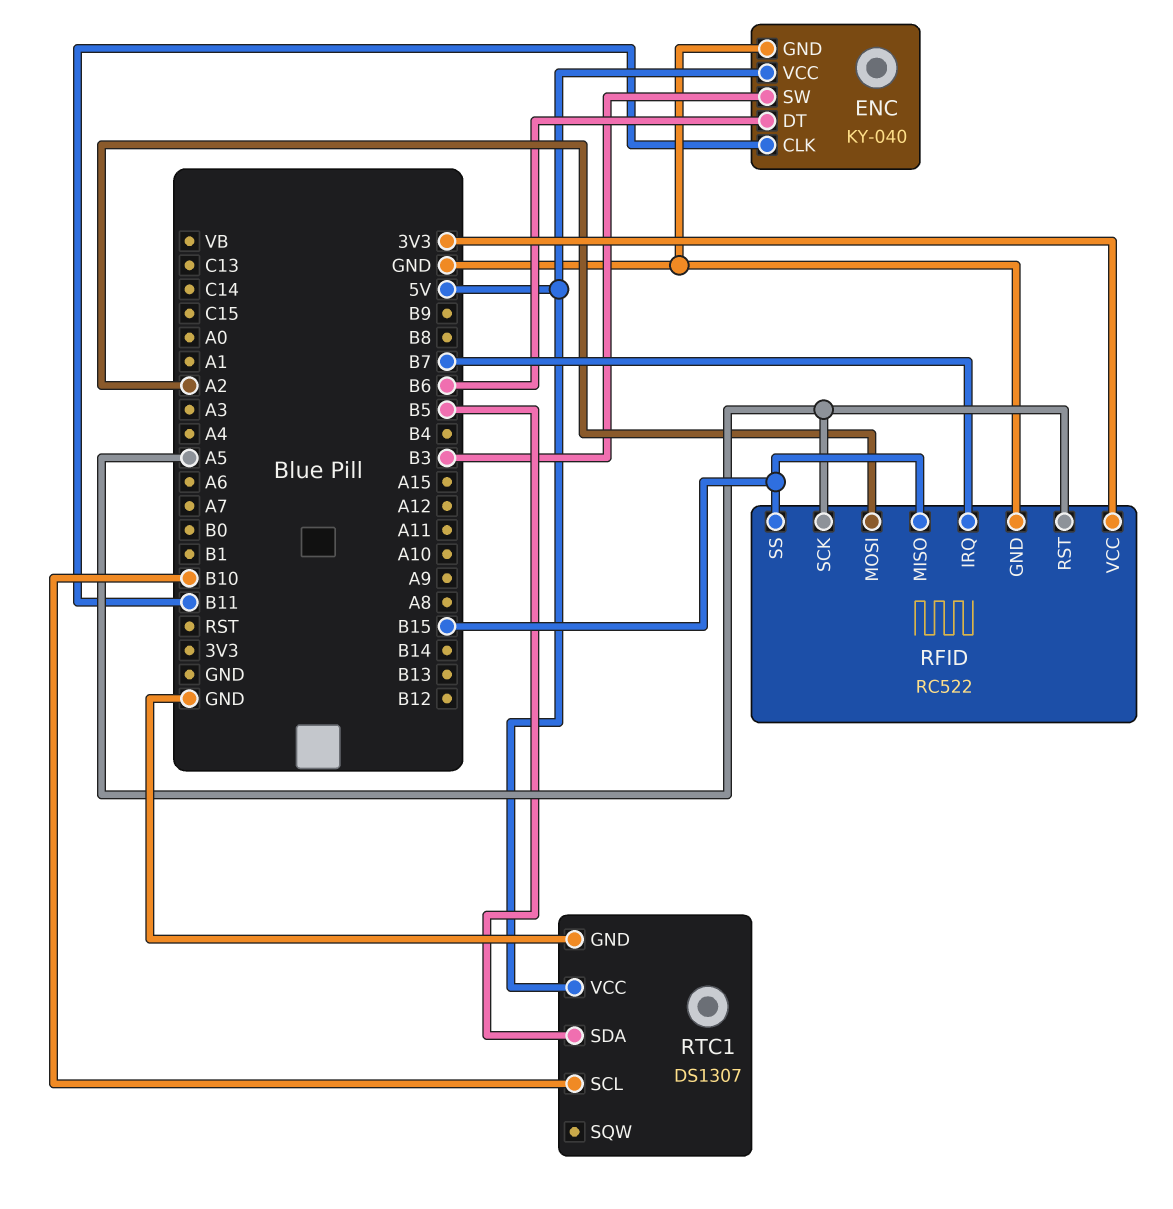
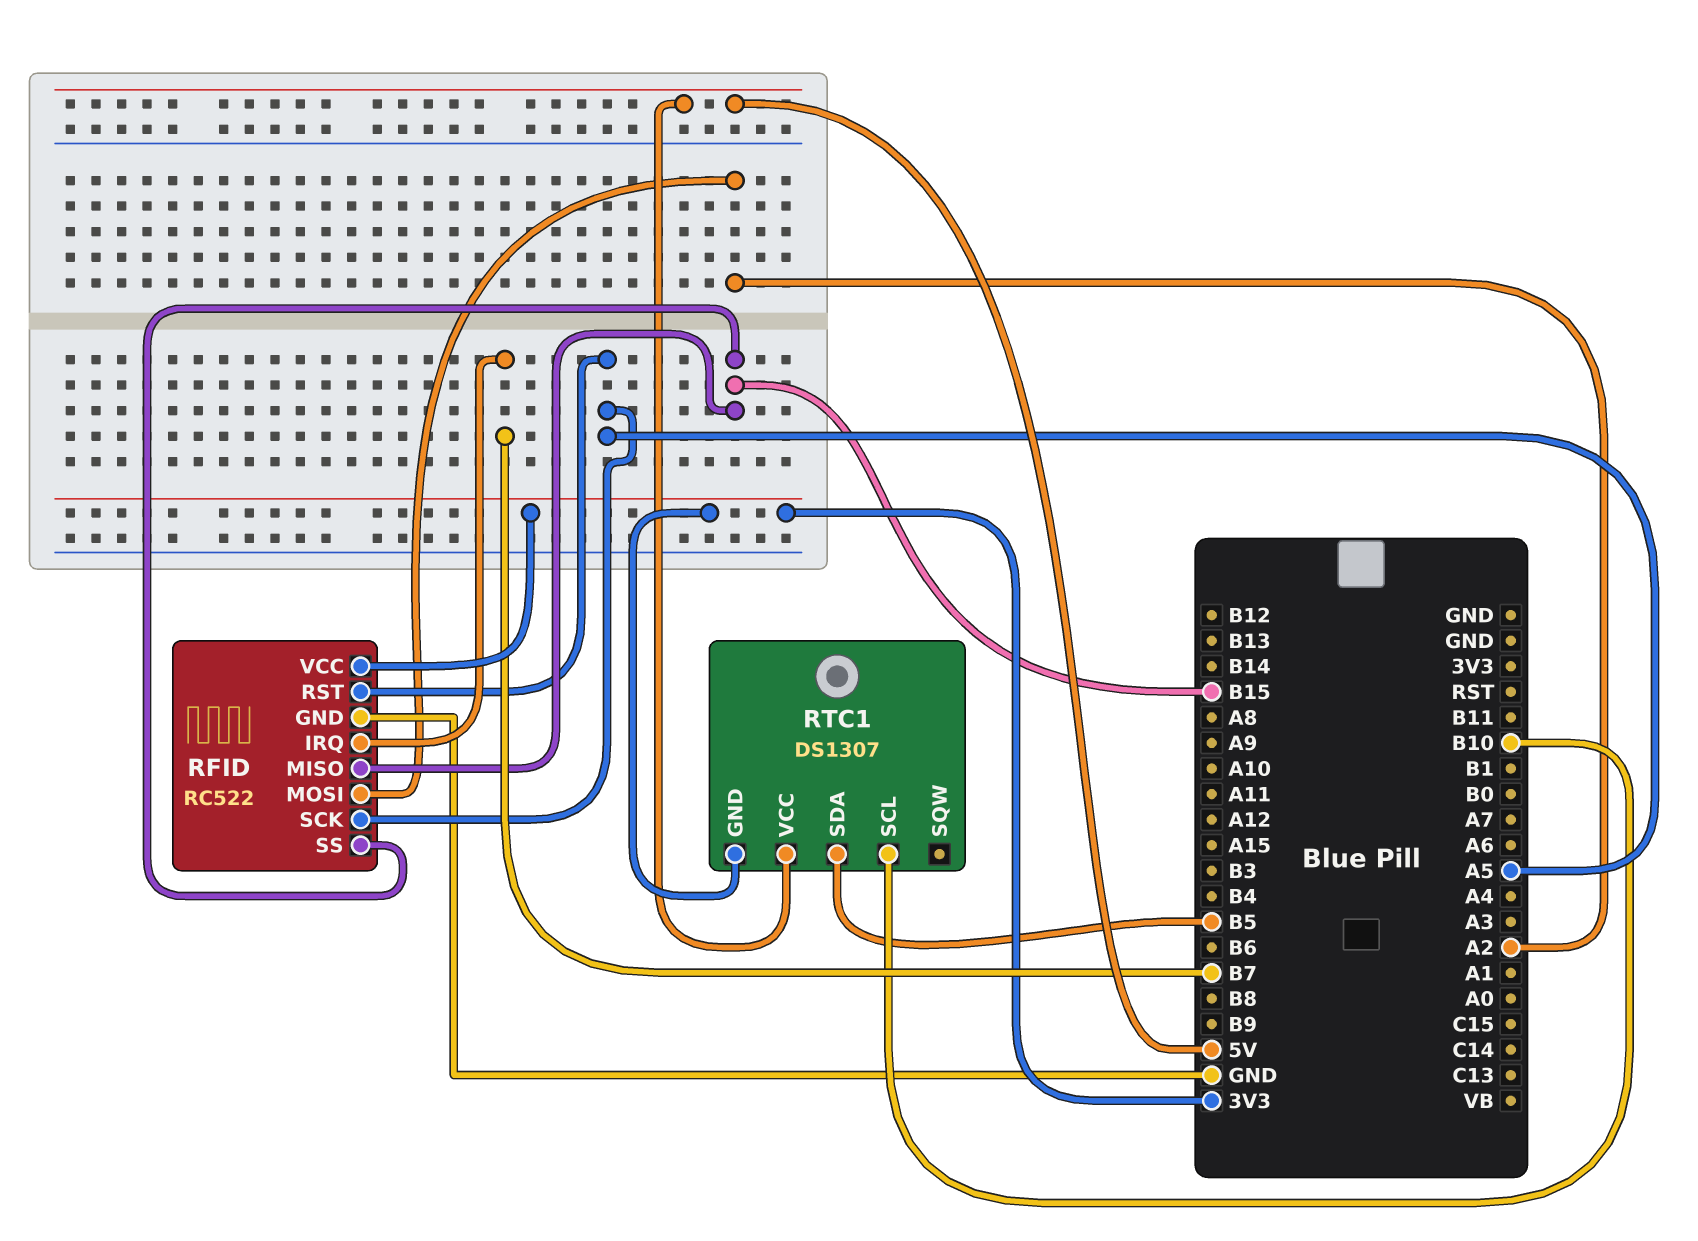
ENC: KY-040 -> none
ENC pin CLK: B11 -> none
ENC pin DT: B6 -> none
ENC pin GND: GND -> none
ENC pin SW: B3 -> none
ENC pin VCC: 5V -> none
RTC1 pin GND: GND -> 3V3

